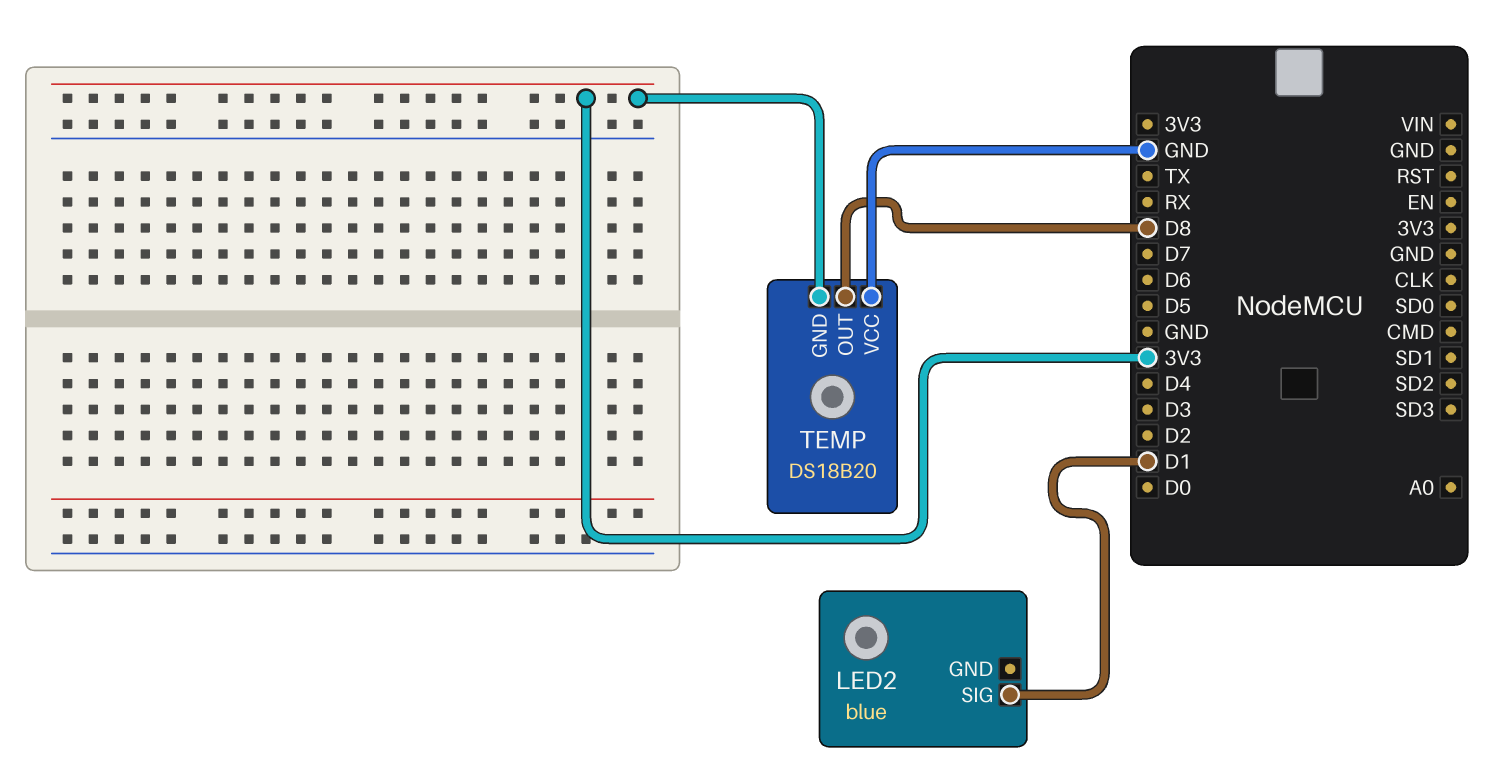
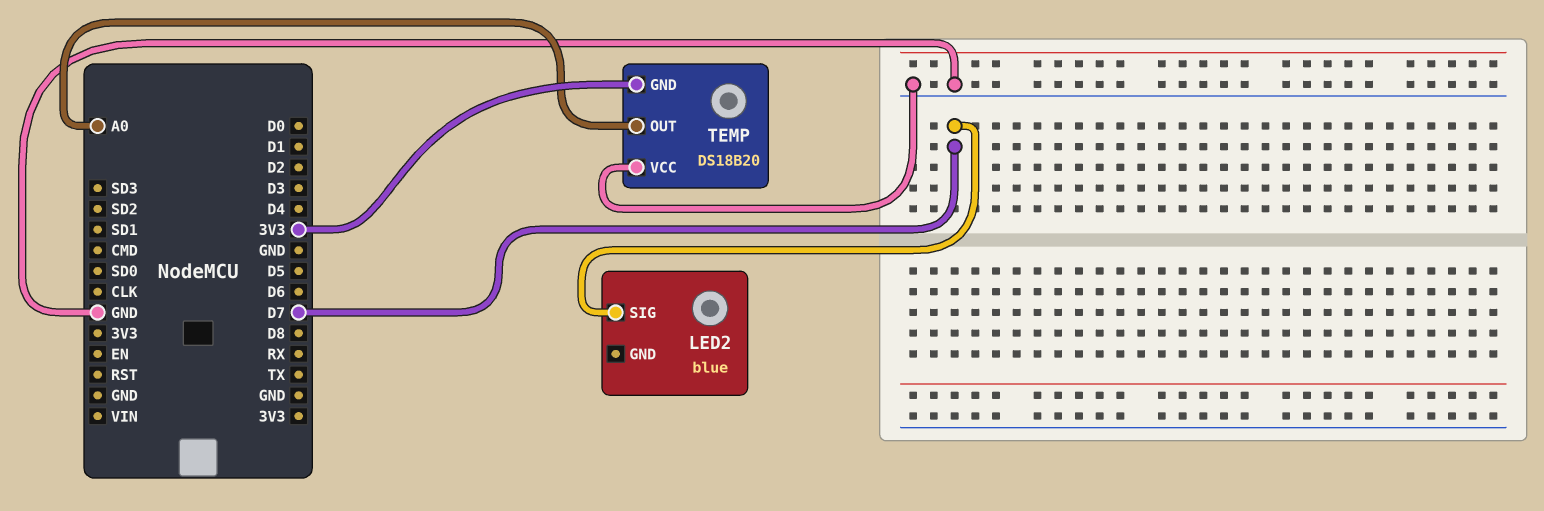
LED2 pin SIG: D1 -> D7
TEMP pin OUT: D8 -> A0

